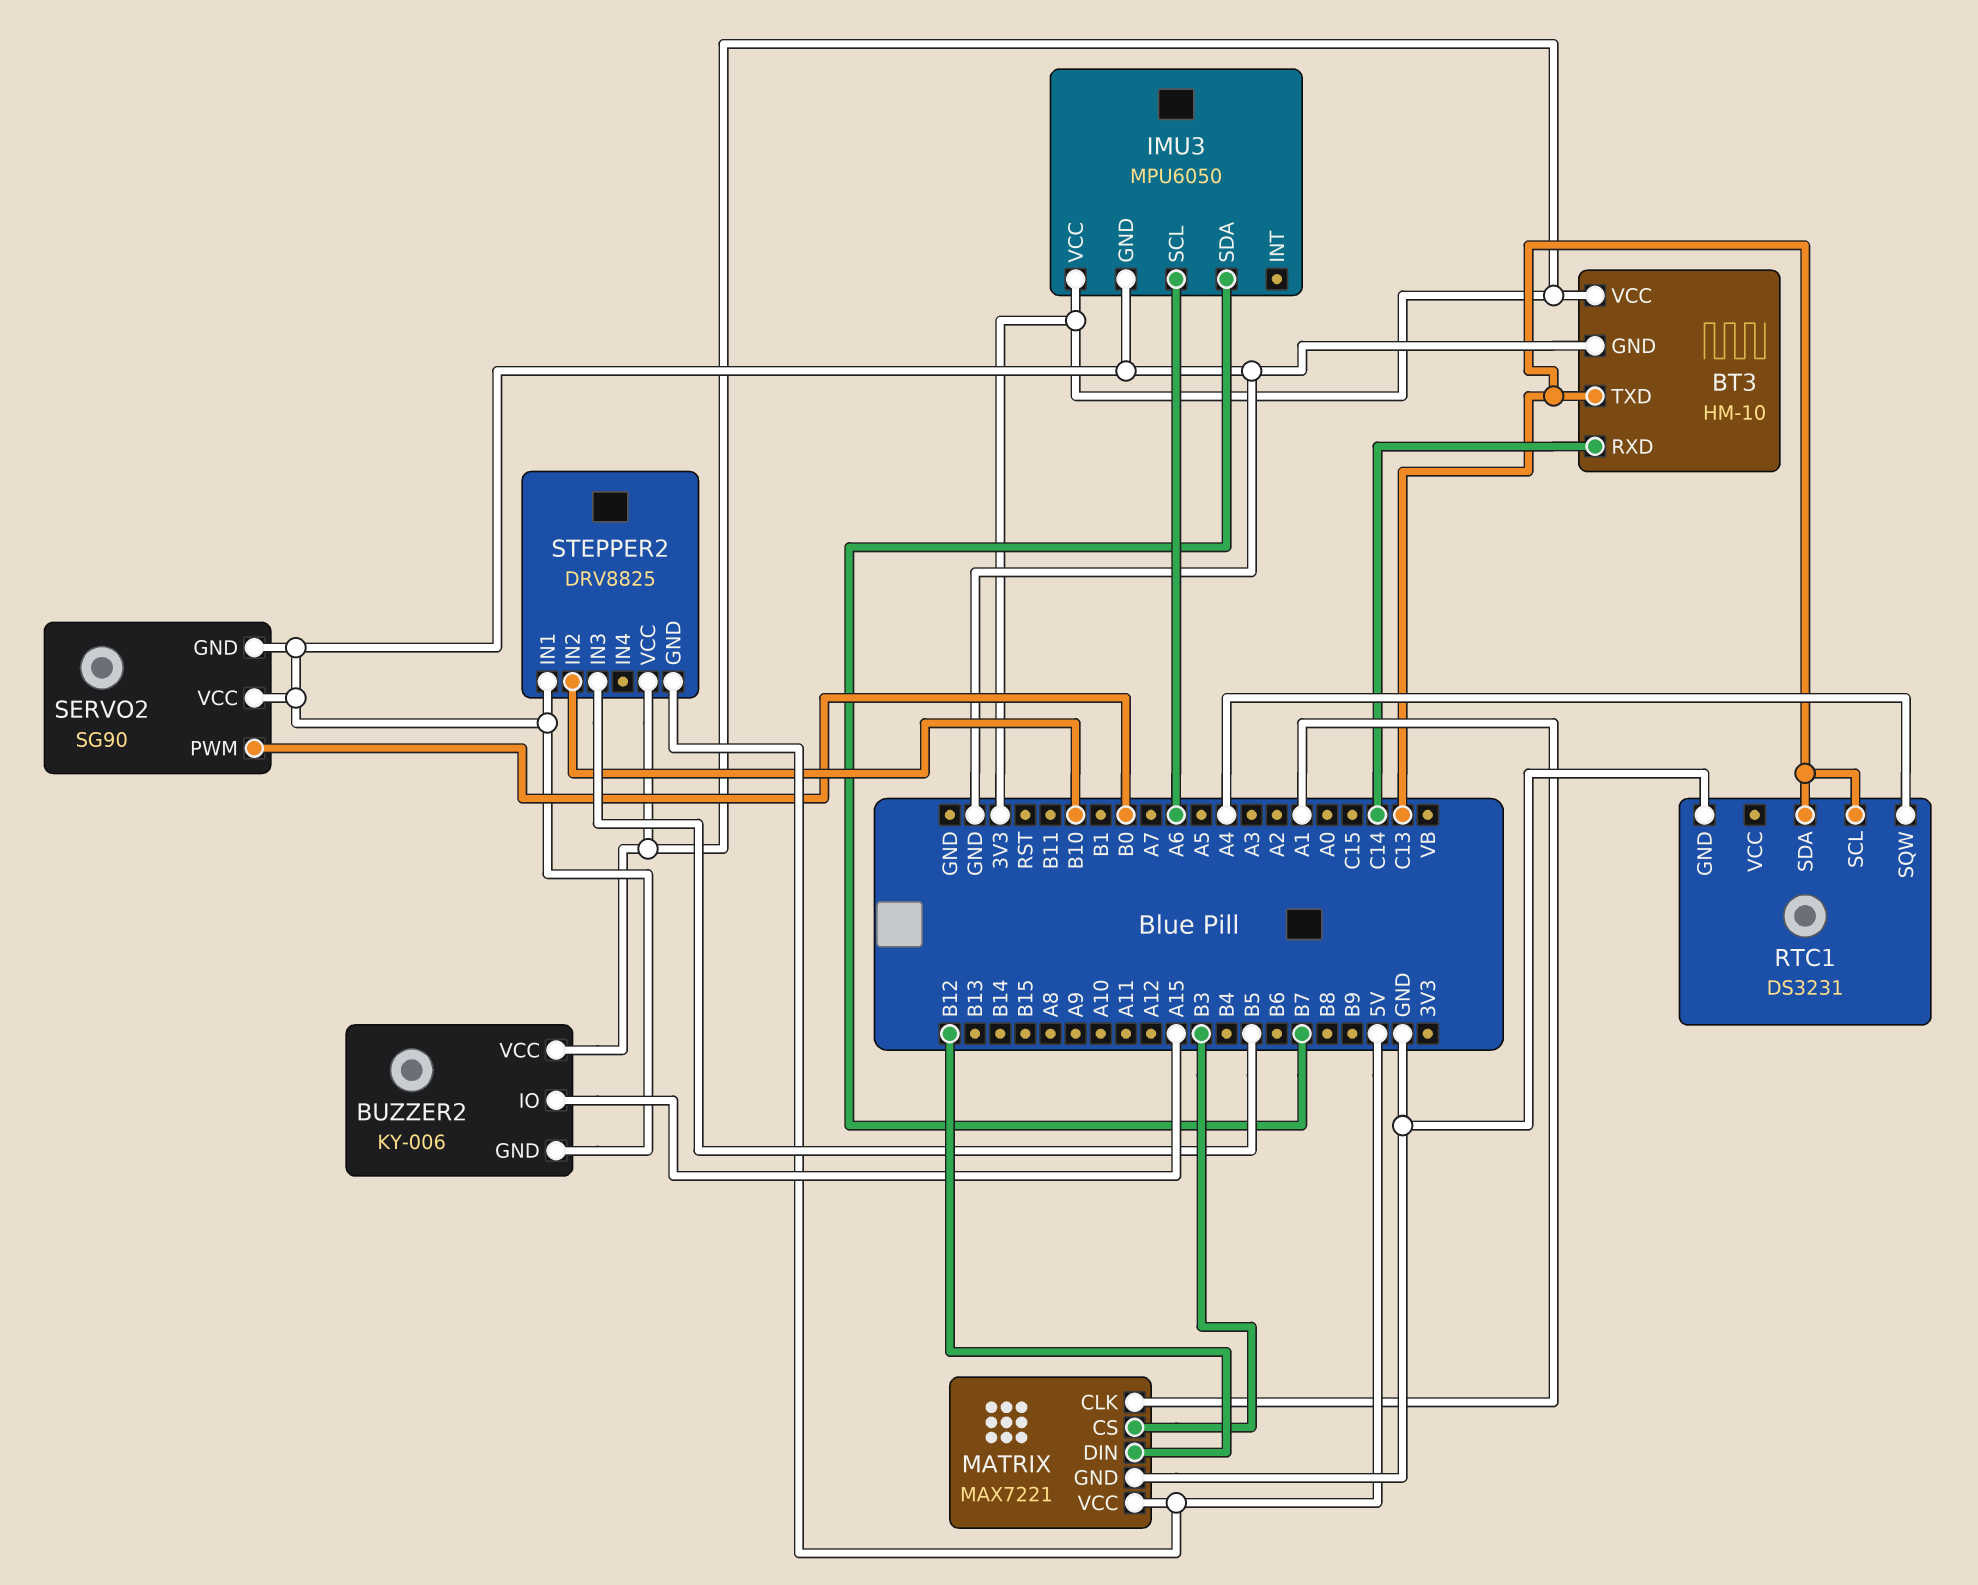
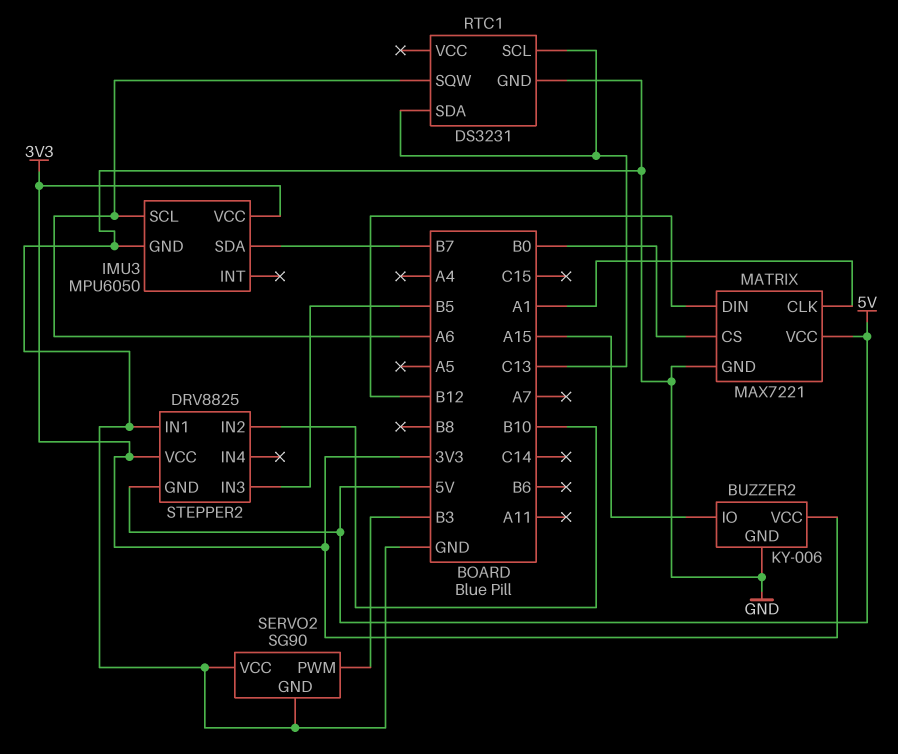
BT3: HM-10 -> none
BT3 pin GND: GND -> none
BT3 pin RXD: C14 -> none
BT3 pin TXD: C13 -> none
BT3 pin VCC: 3V3 -> none
MATRIX pin CS: B3 -> B0
RTC1 pin SQW: A4 -> A6
SERVO2 pin PWM: B0 -> B3

